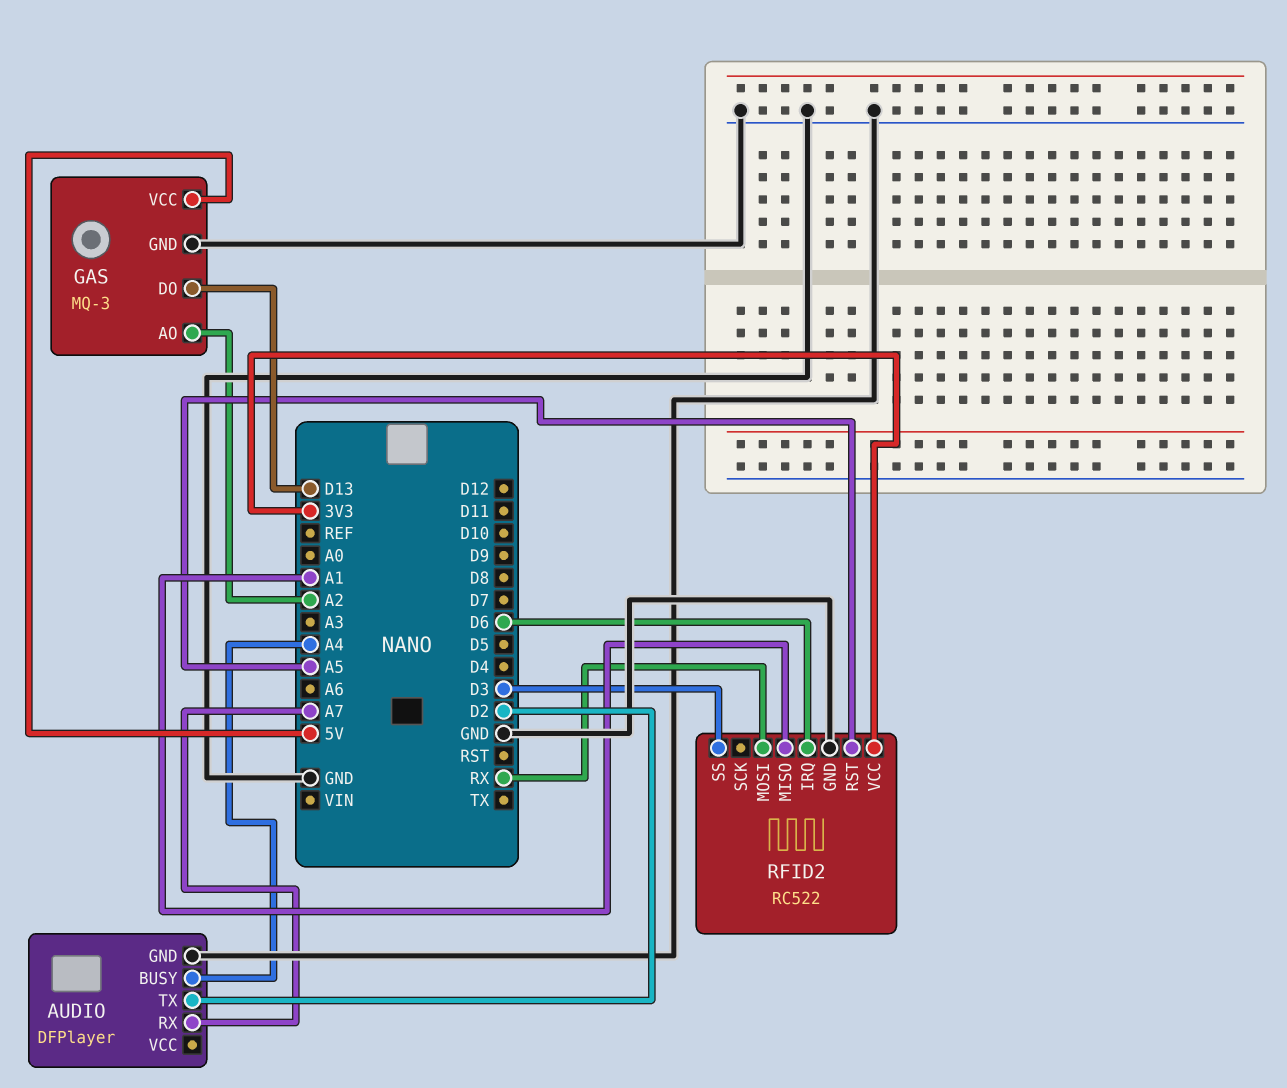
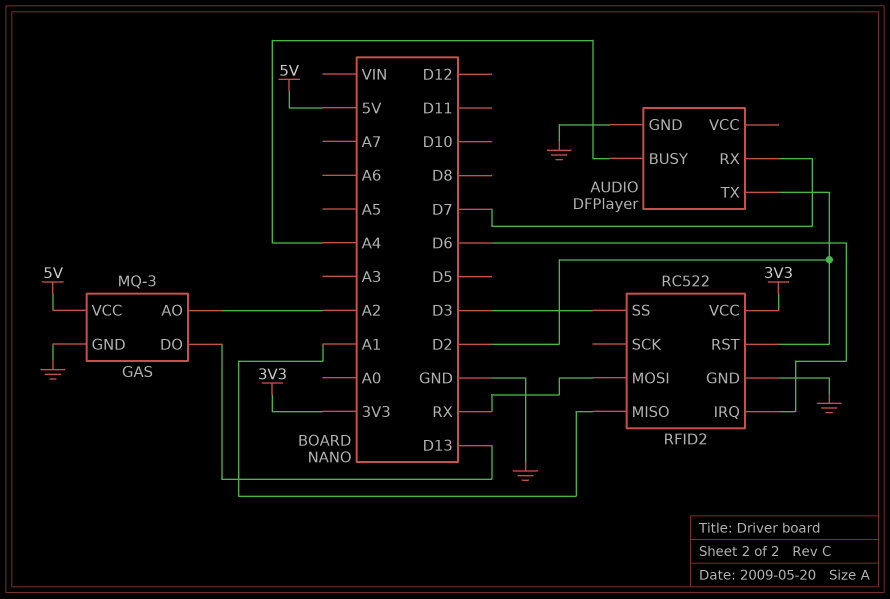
AUDIO pin RX: A7 -> D7
RFID2 pin RST: A5 -> D2

